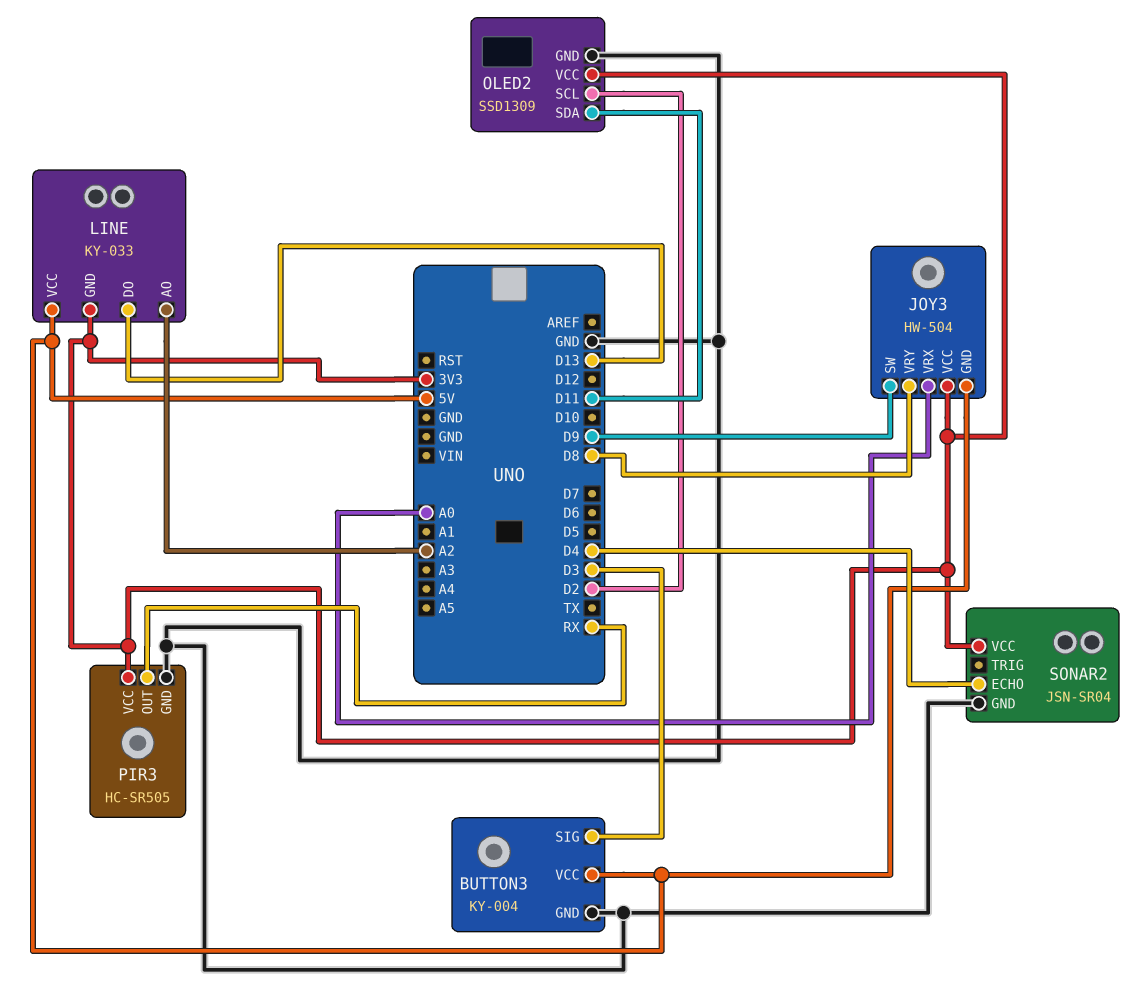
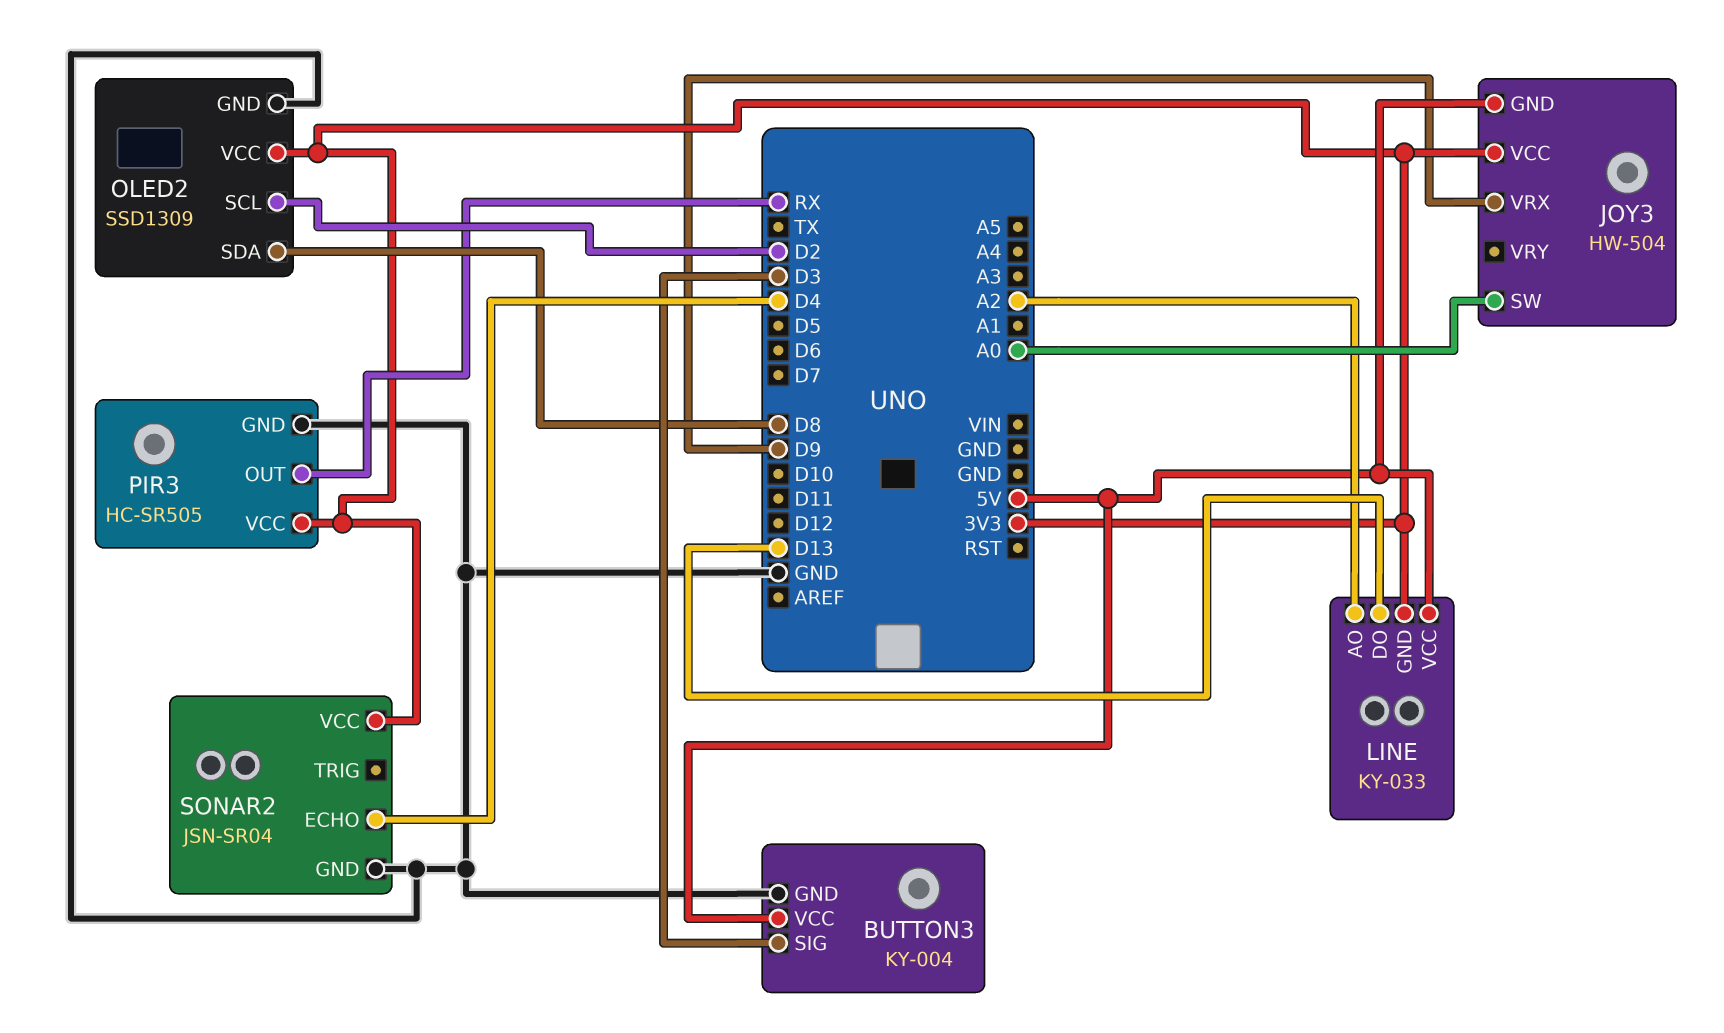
JOY3 pin SW: D9 -> A0
JOY3 pin VRX: A0 -> D9
JOY3 pin VRY: D8 -> none
OLED2 pin SDA: D11 -> D8

